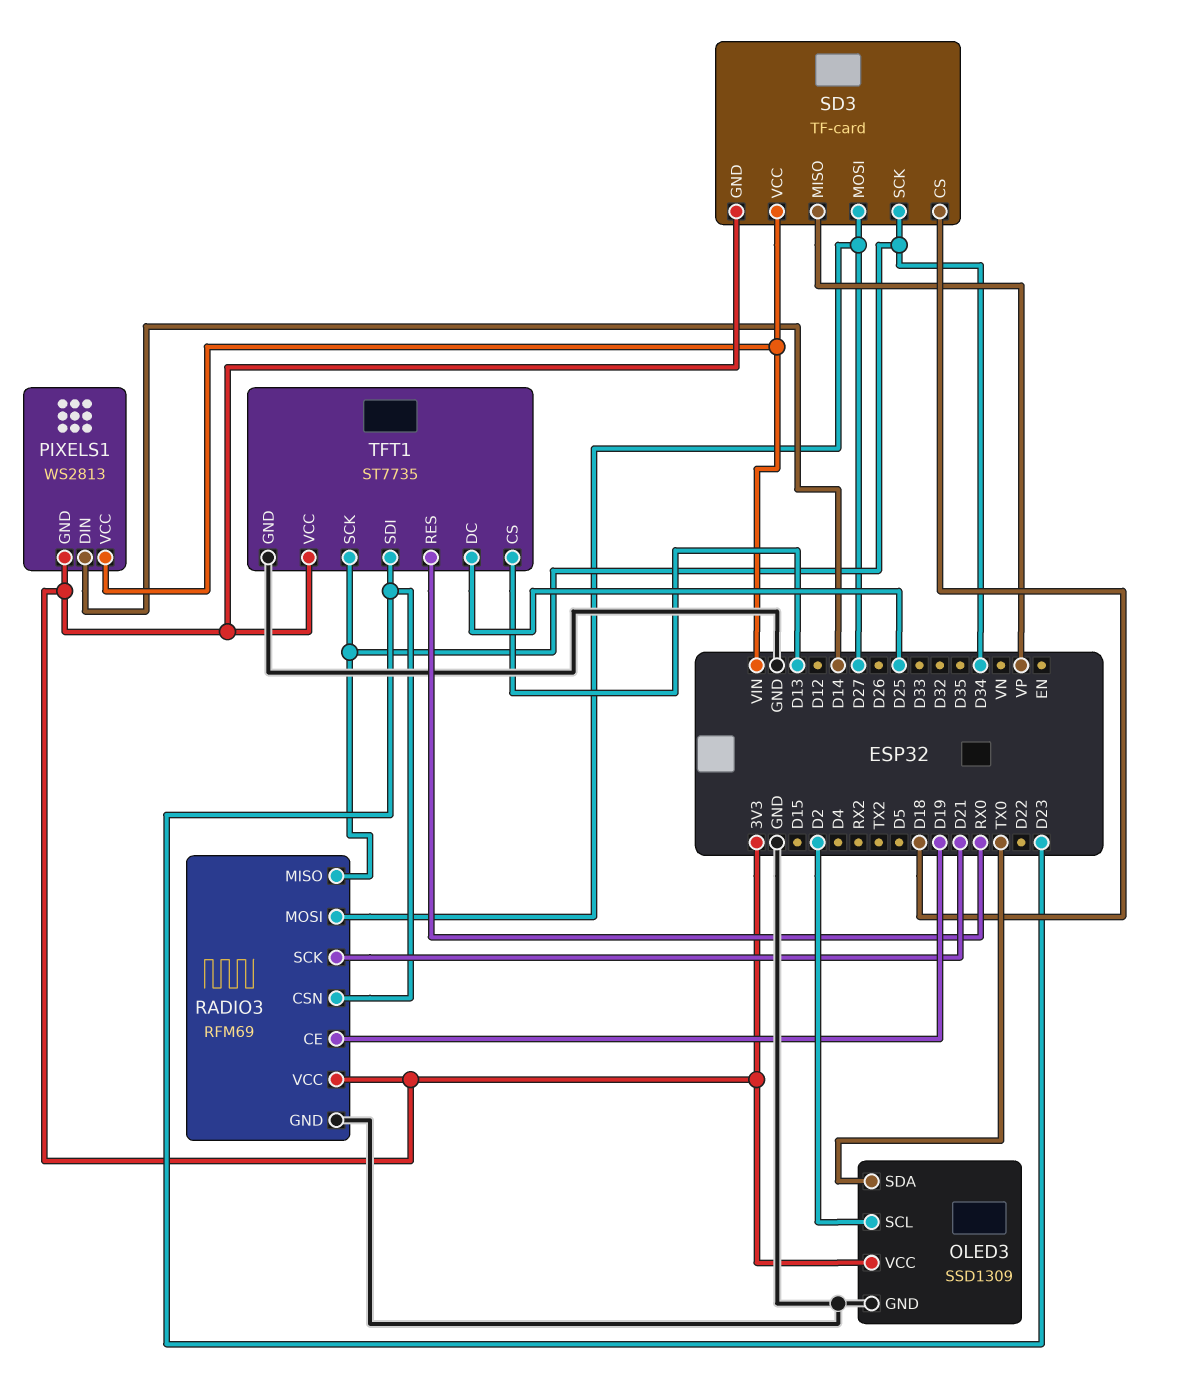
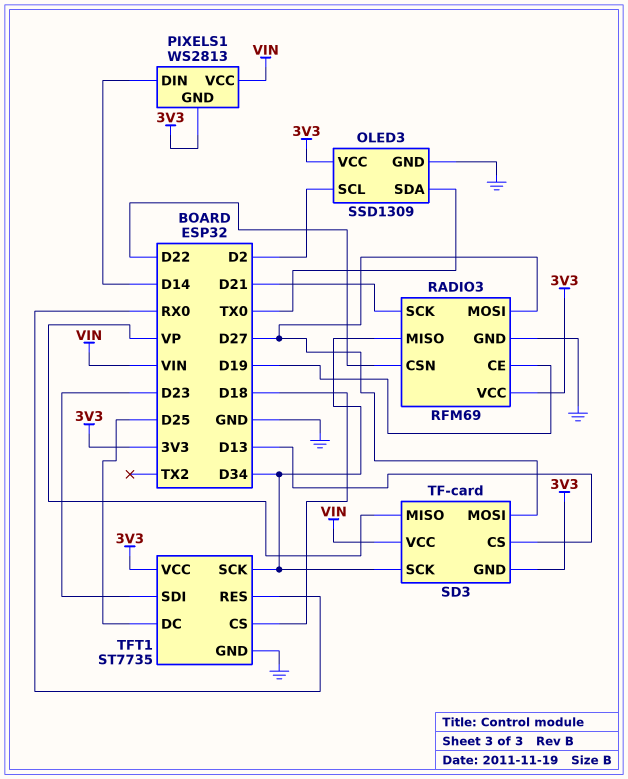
RADIO3 pin CSN: D23 -> D22
SD3 pin CS: D18 -> D13
TFT1 pin CS: D13 -> D18

